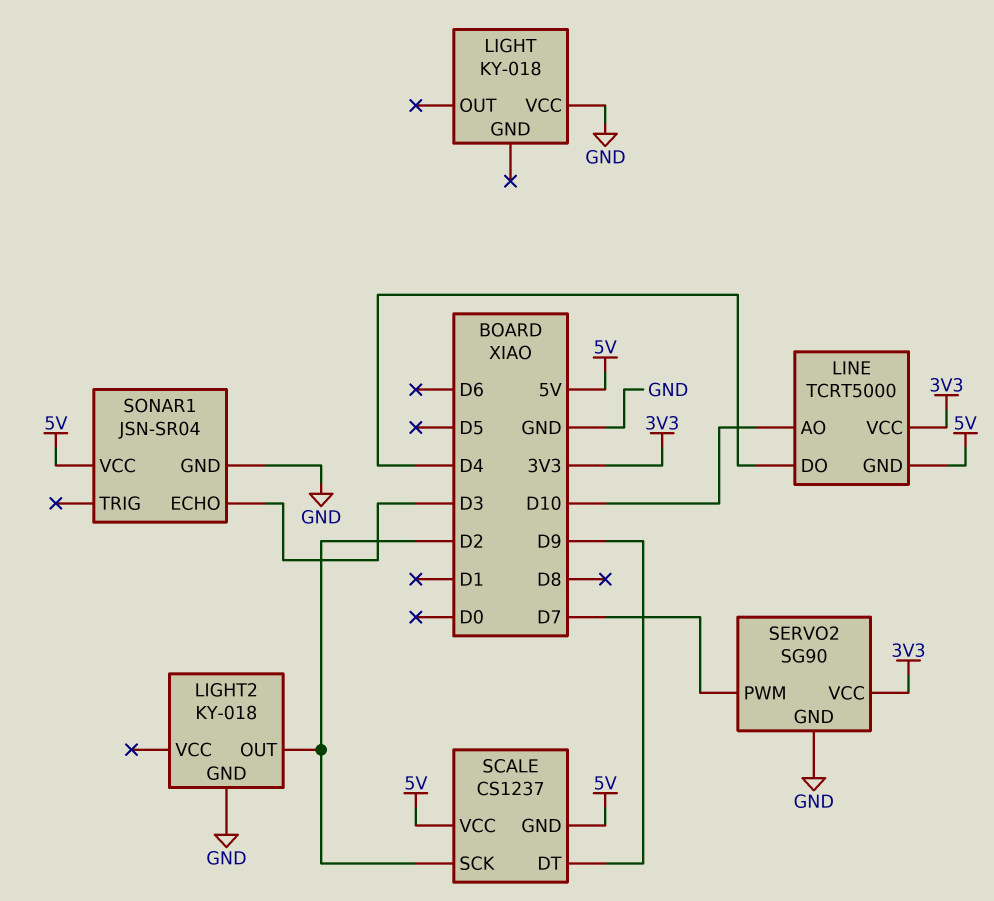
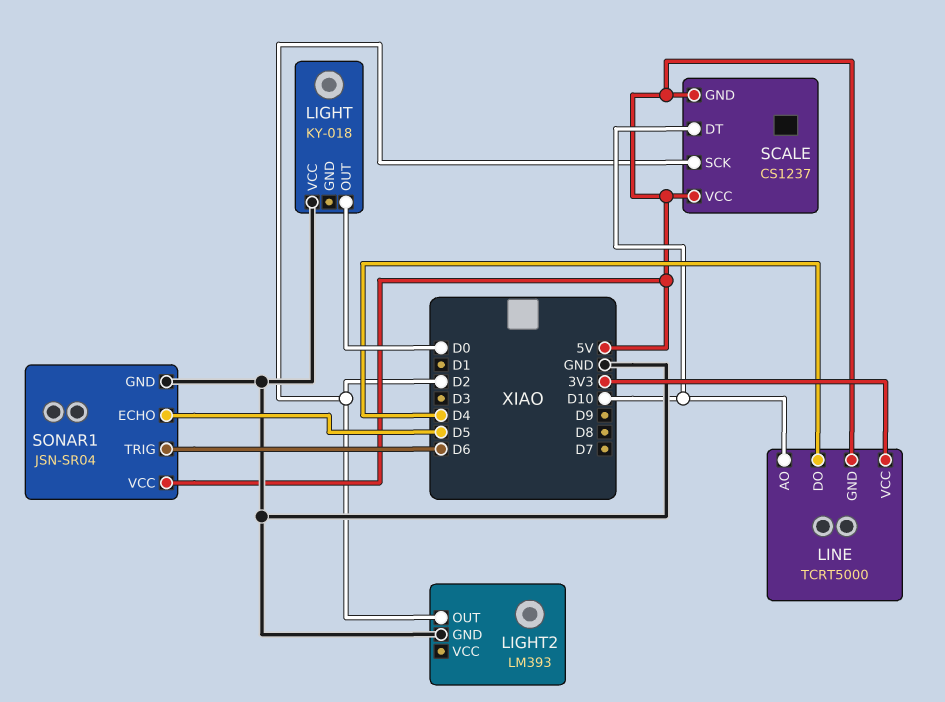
LIGHT pin OUT: none -> D0
LIGHT2: KY-018 -> LM393
SCALE pin DT: D9 -> D10
SERVO2: SG90 -> none
SERVO2 pin GND: GND -> none
SERVO2 pin PWM: D7 -> none
SERVO2 pin VCC: 3V3 -> none
SONAR1 pin ECHO: D3 -> D5
SONAR1 pin TRIG: none -> D6

